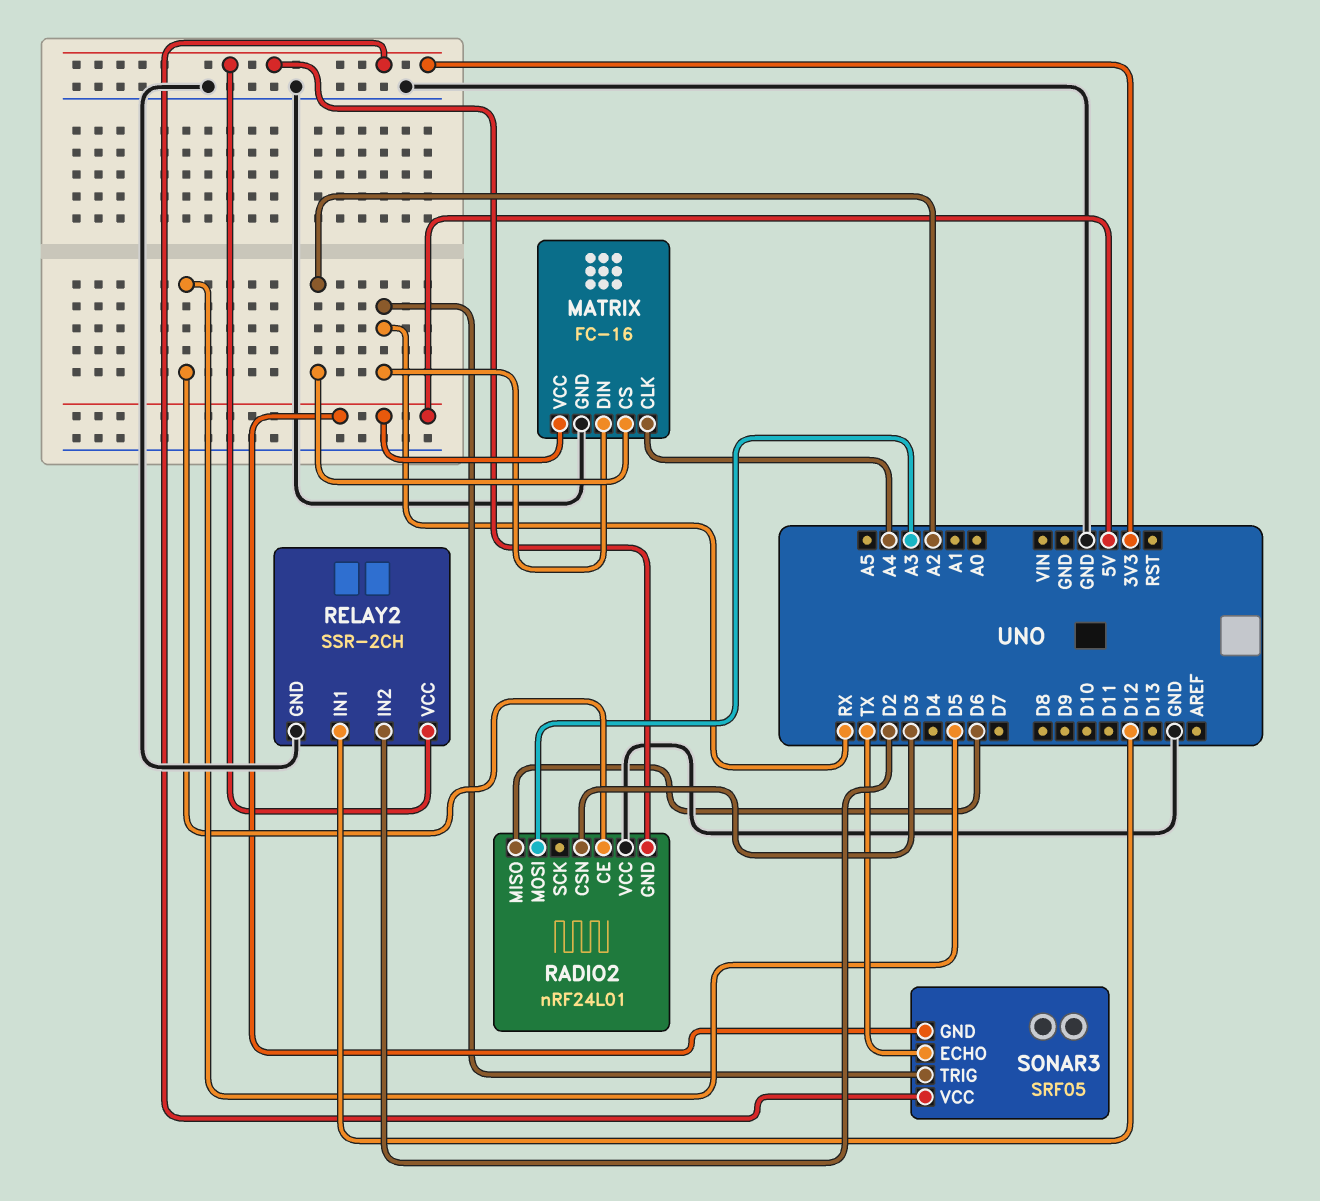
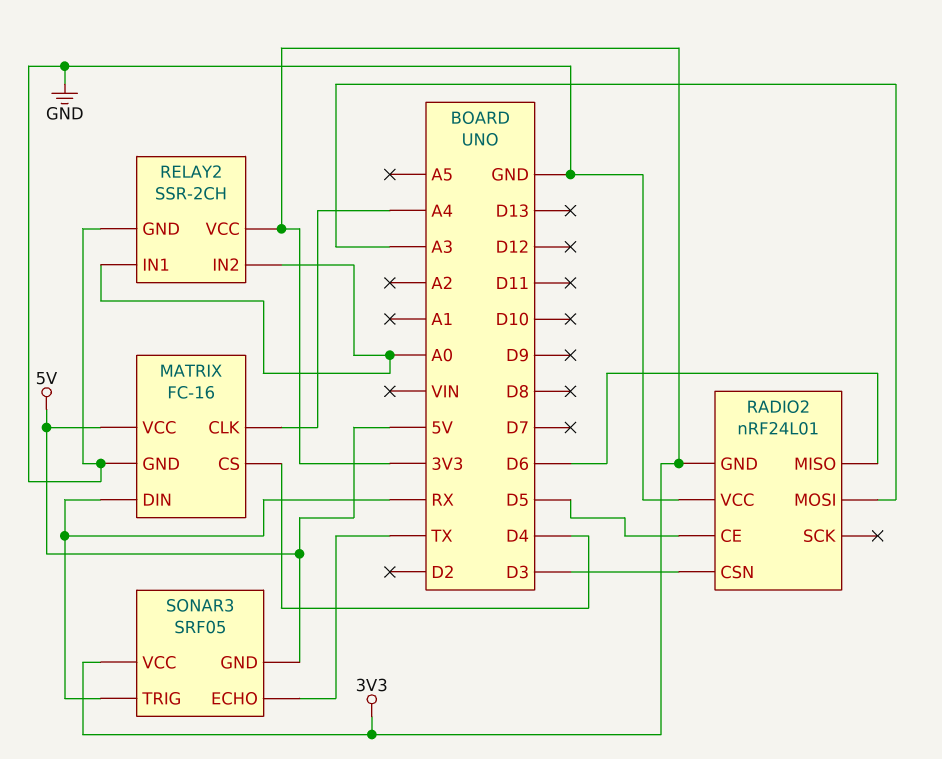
MATRIX pin CS: A2 -> D4
RELAY2 pin IN1: D12 -> A0
RELAY2 pin IN2: D2 -> A0

